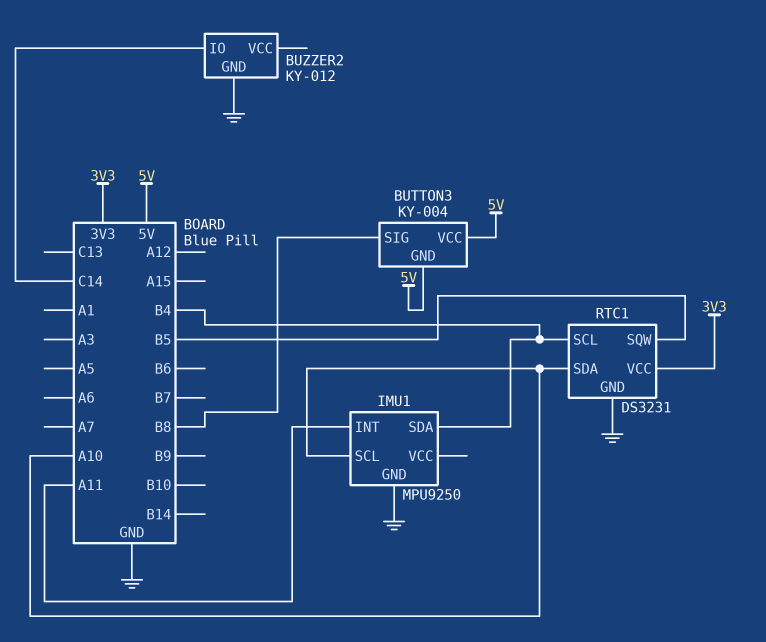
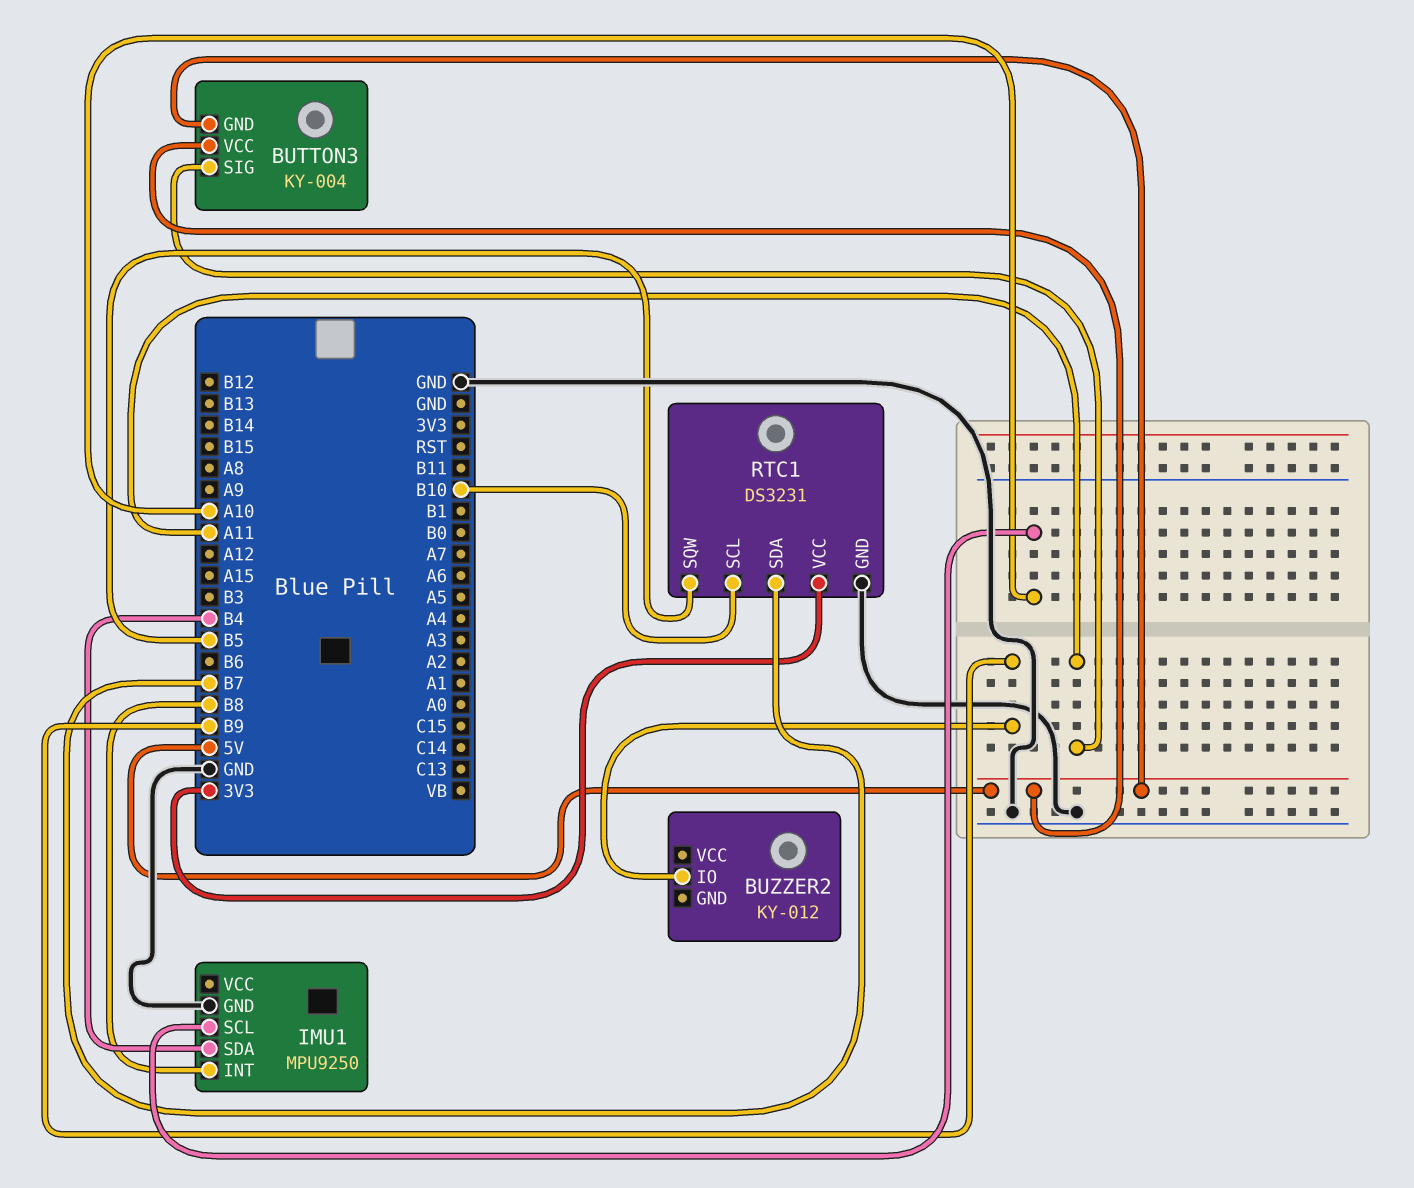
BUTTON3 pin SIG: B8 -> A11
BUZZER2 pin GND: GND -> none
BUZZER2 pin IO: C14 -> B9
IMU1 pin INT: A11 -> B8
RTC1 pin SCL: B4 -> B10
RTC1 pin SDA: A10 -> B7

